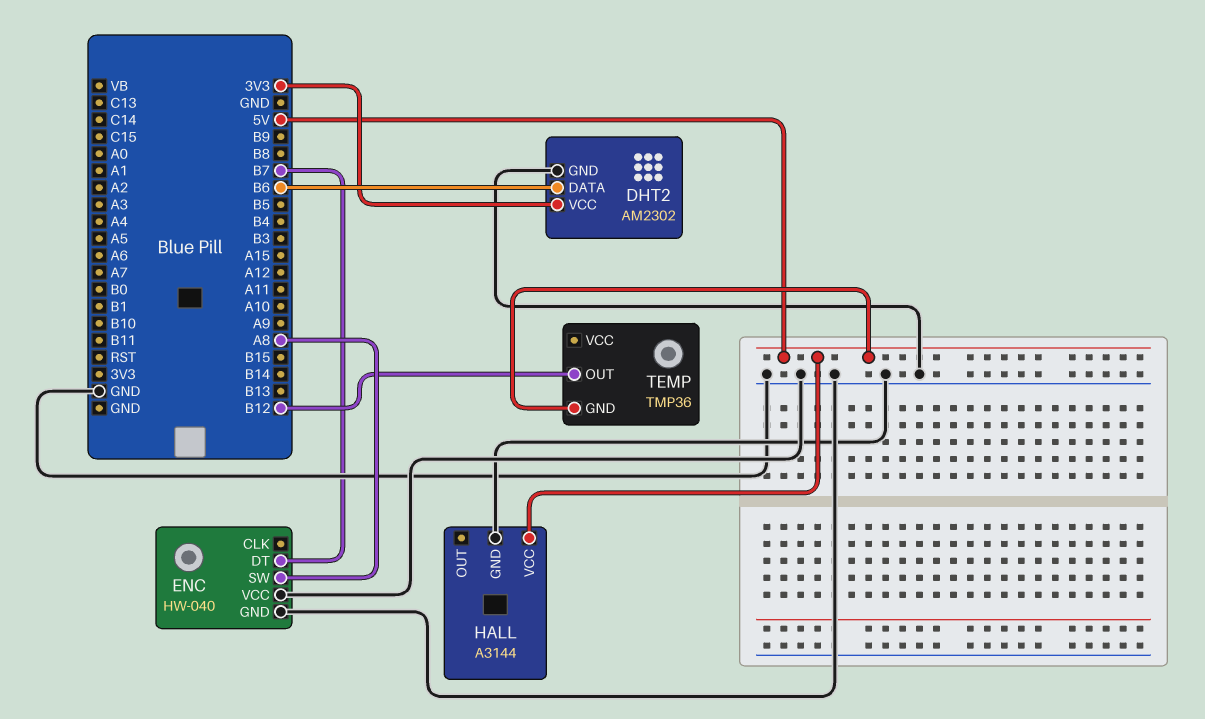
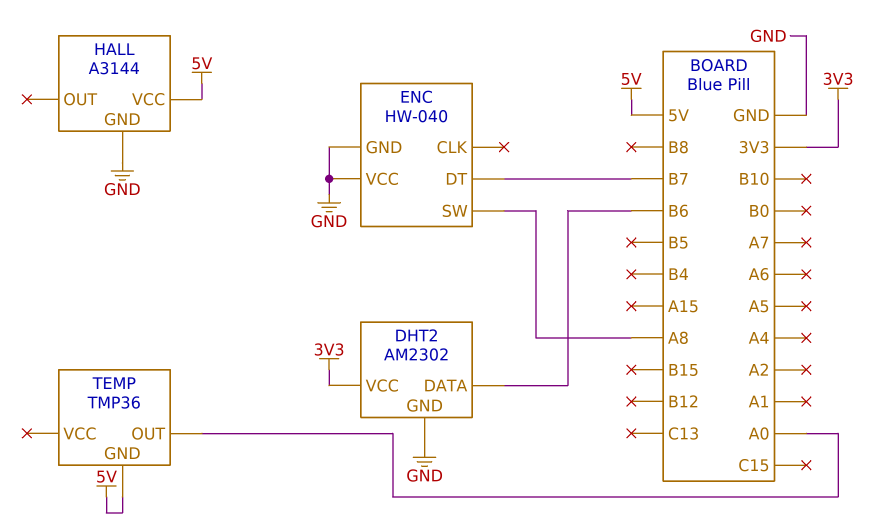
TEMP pin OUT: B12 -> A0

